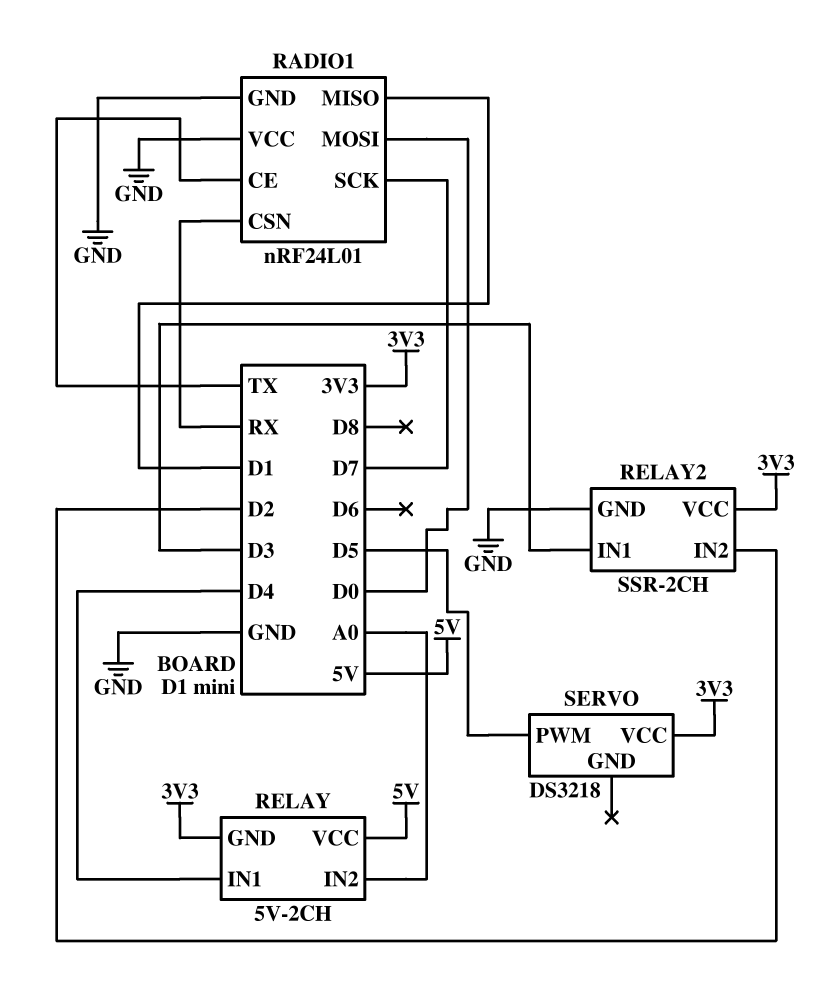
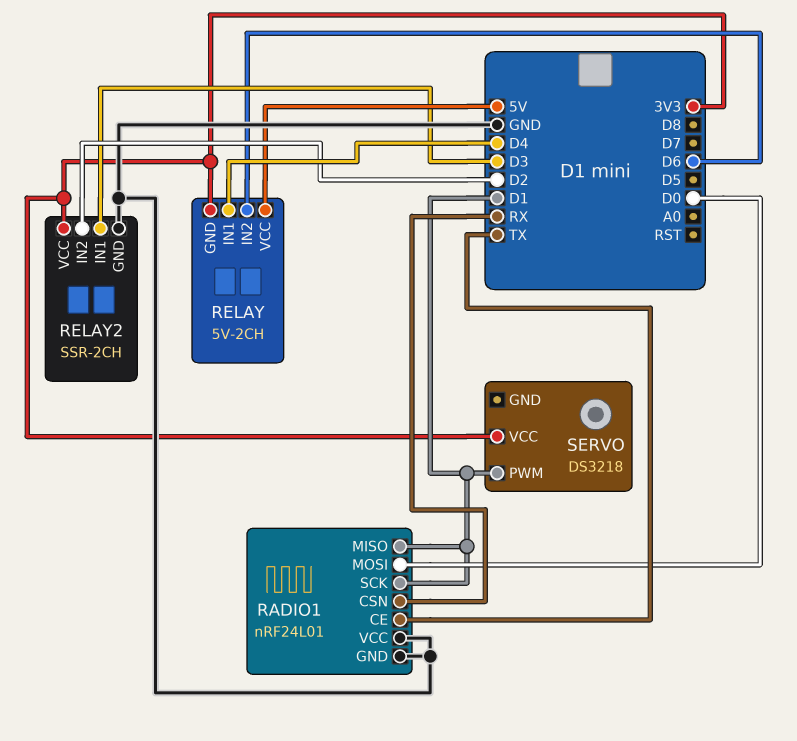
RADIO1 pin SCK: D7 -> D1
RELAY pin IN2: A0 -> D6
SERVO pin PWM: D5 -> D1

